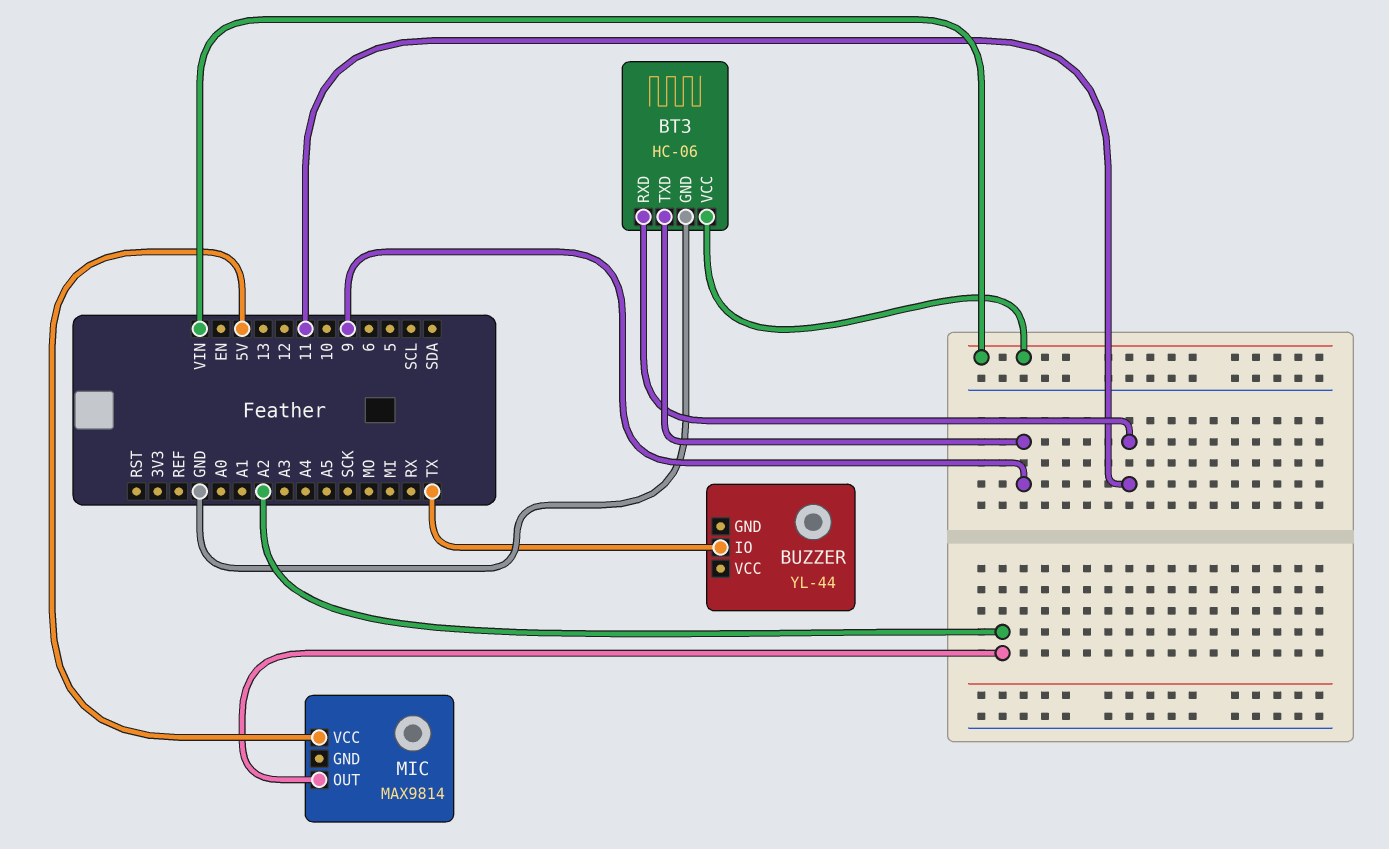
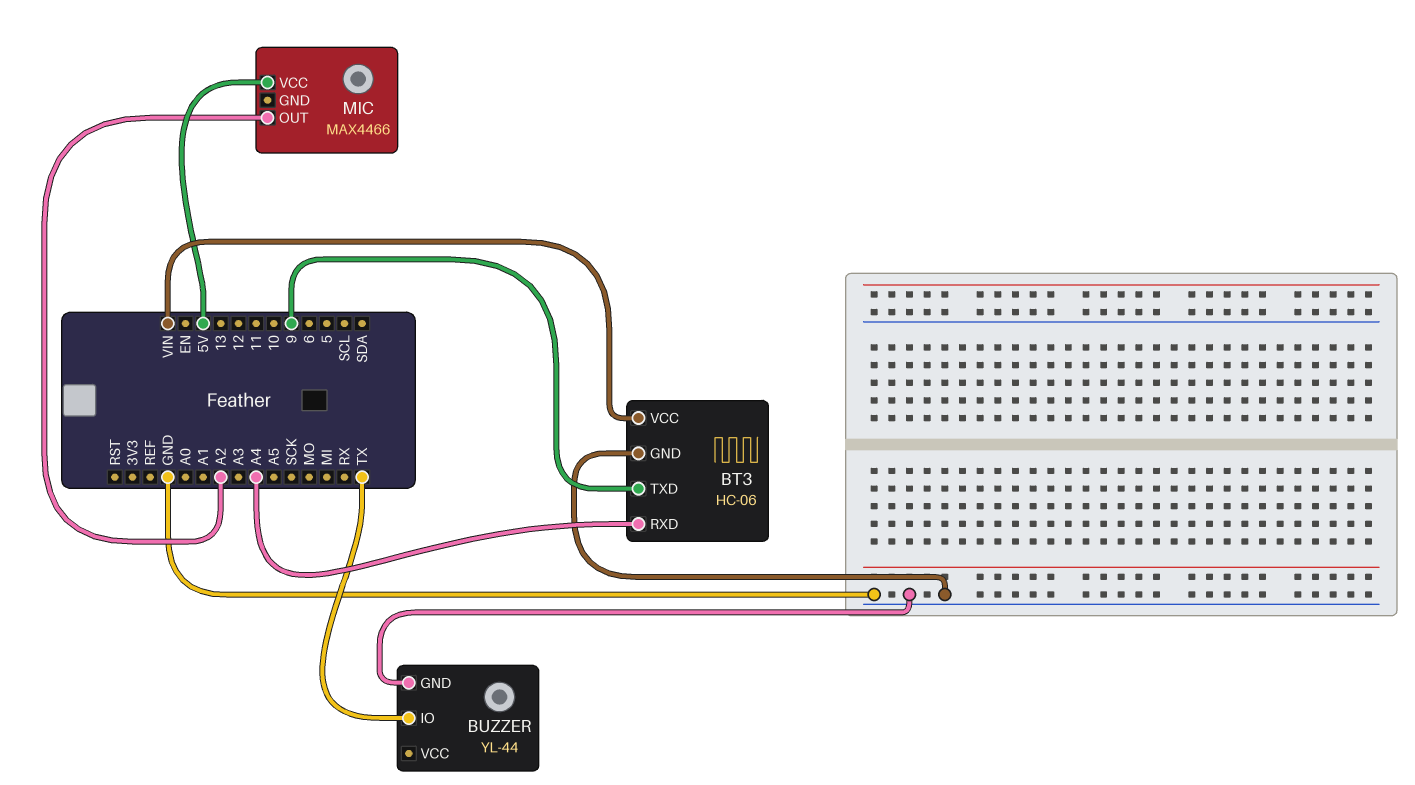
BT3 pin RXD: 11 -> A4
BUZZER pin GND: none -> GND
MIC: MAX9814 -> MAX4466

